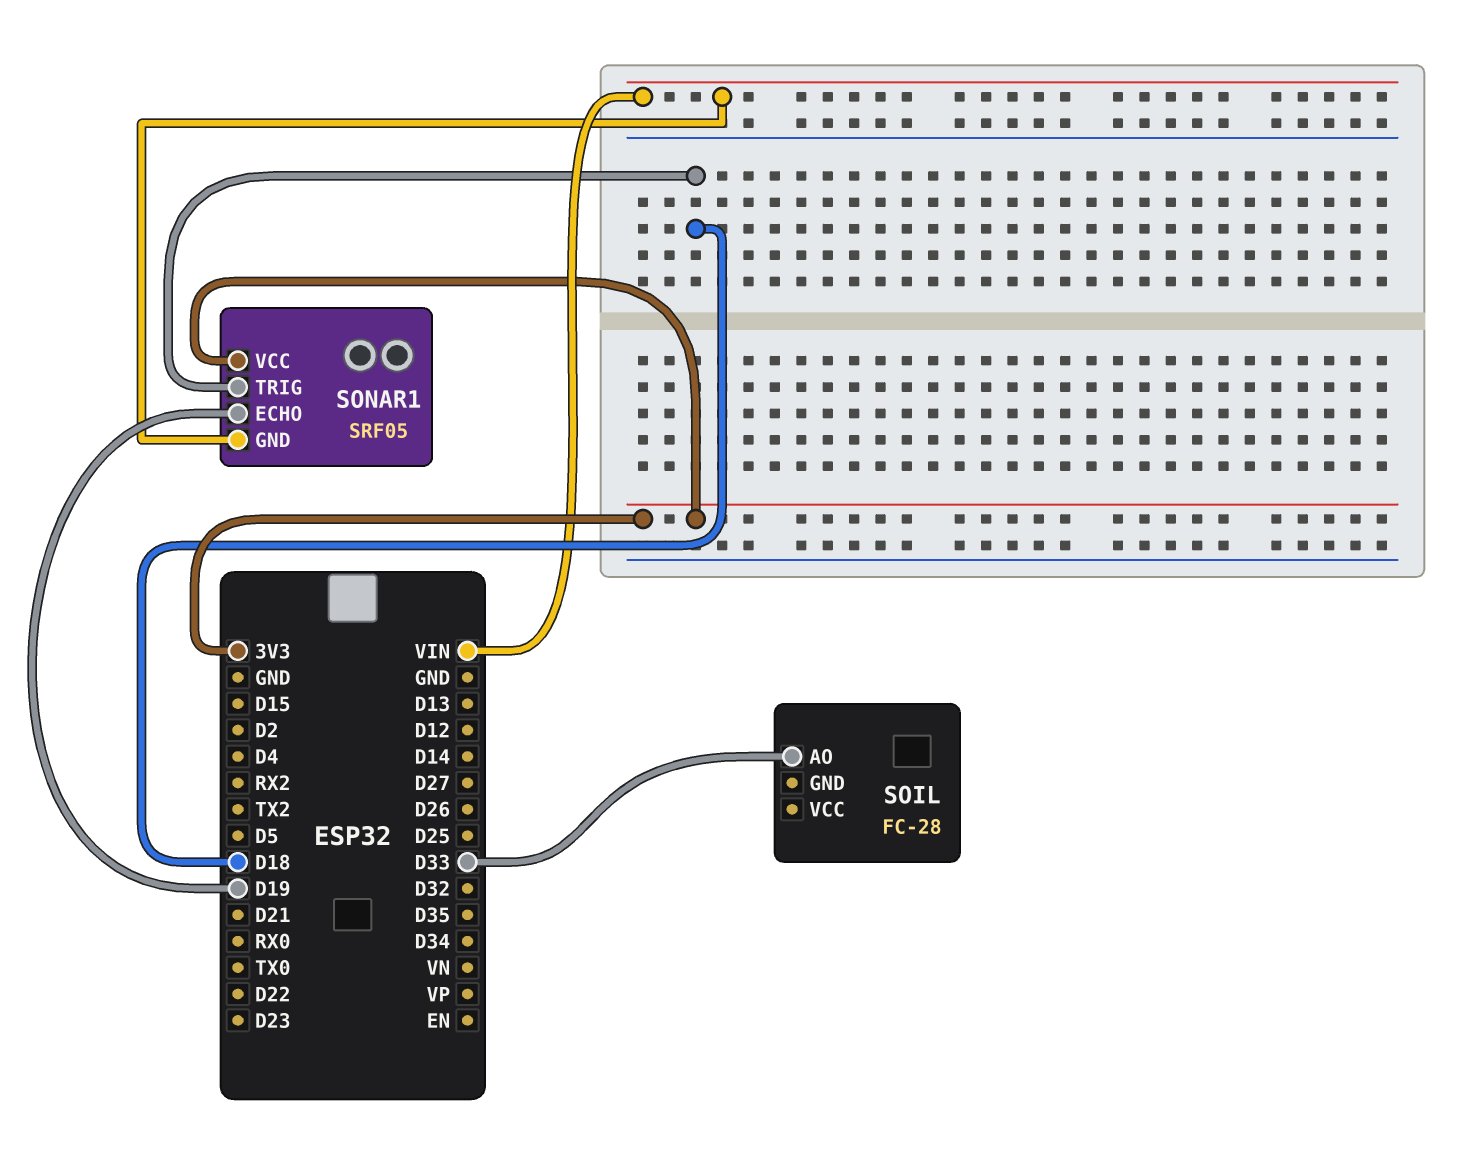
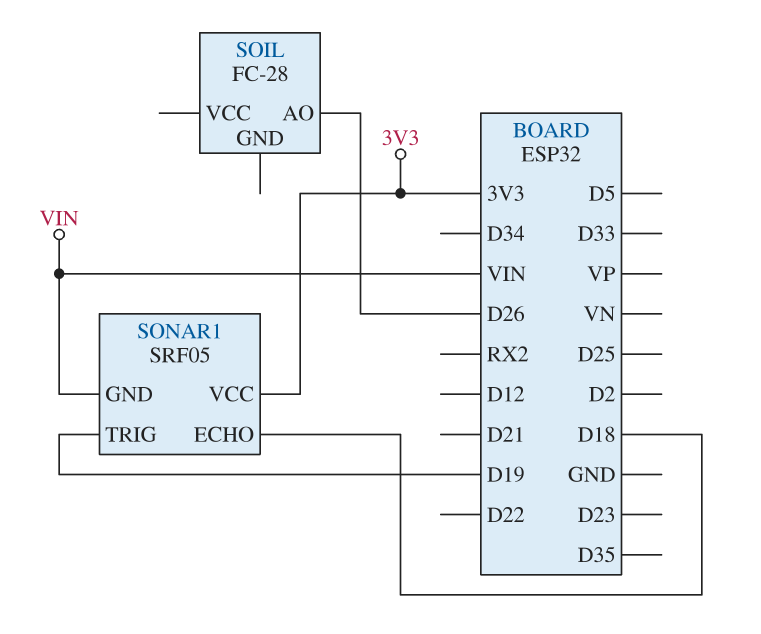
SOIL pin AO: D33 -> D26
SONAR1 pin ECHO: D19 -> D18
SONAR1 pin TRIG: D18 -> D19

